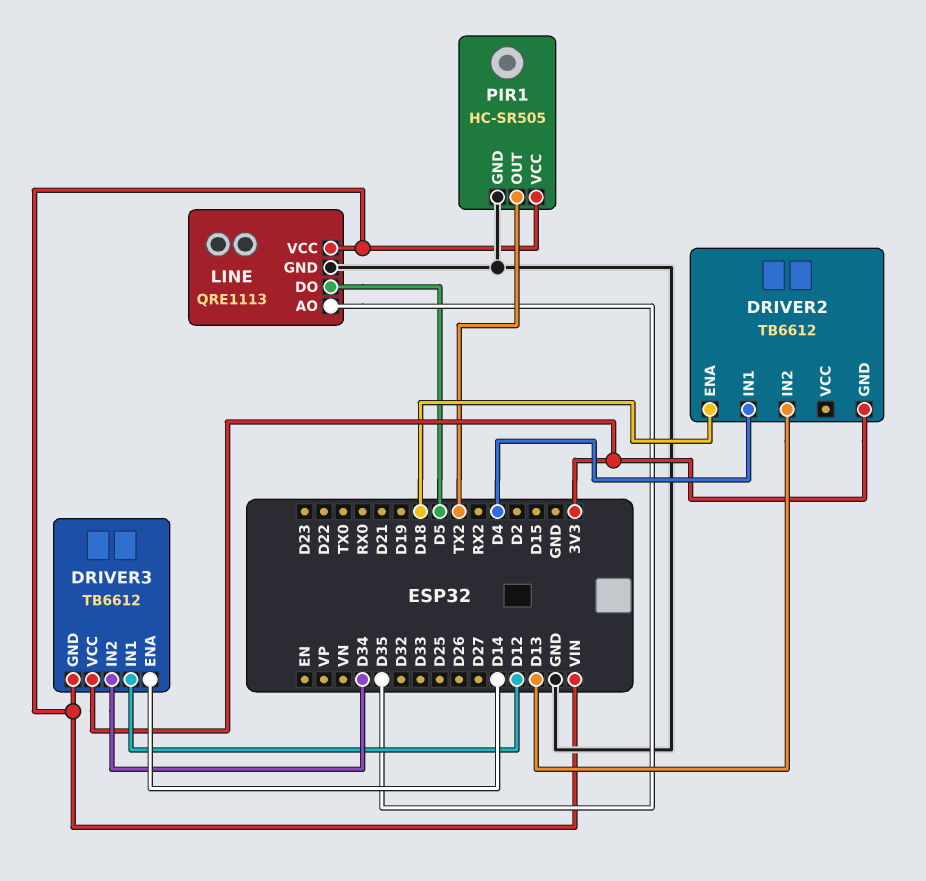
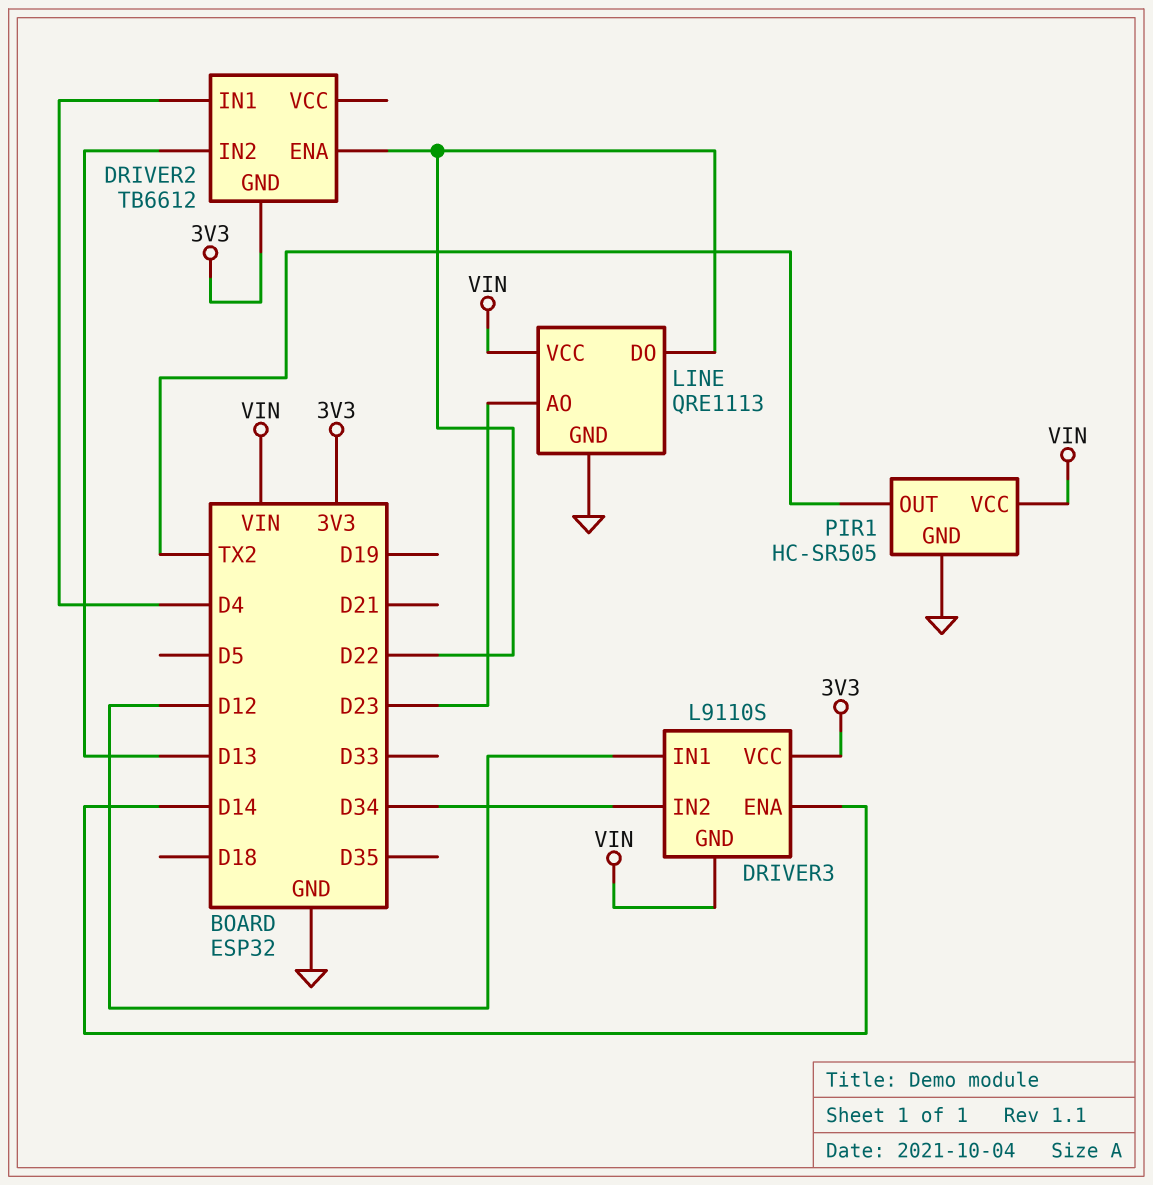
DRIVER2 pin ENA: D18 -> D22
DRIVER3: TB6612 -> L9110S
LINE pin AO: D35 -> D23
LINE pin DO: D5 -> D22

